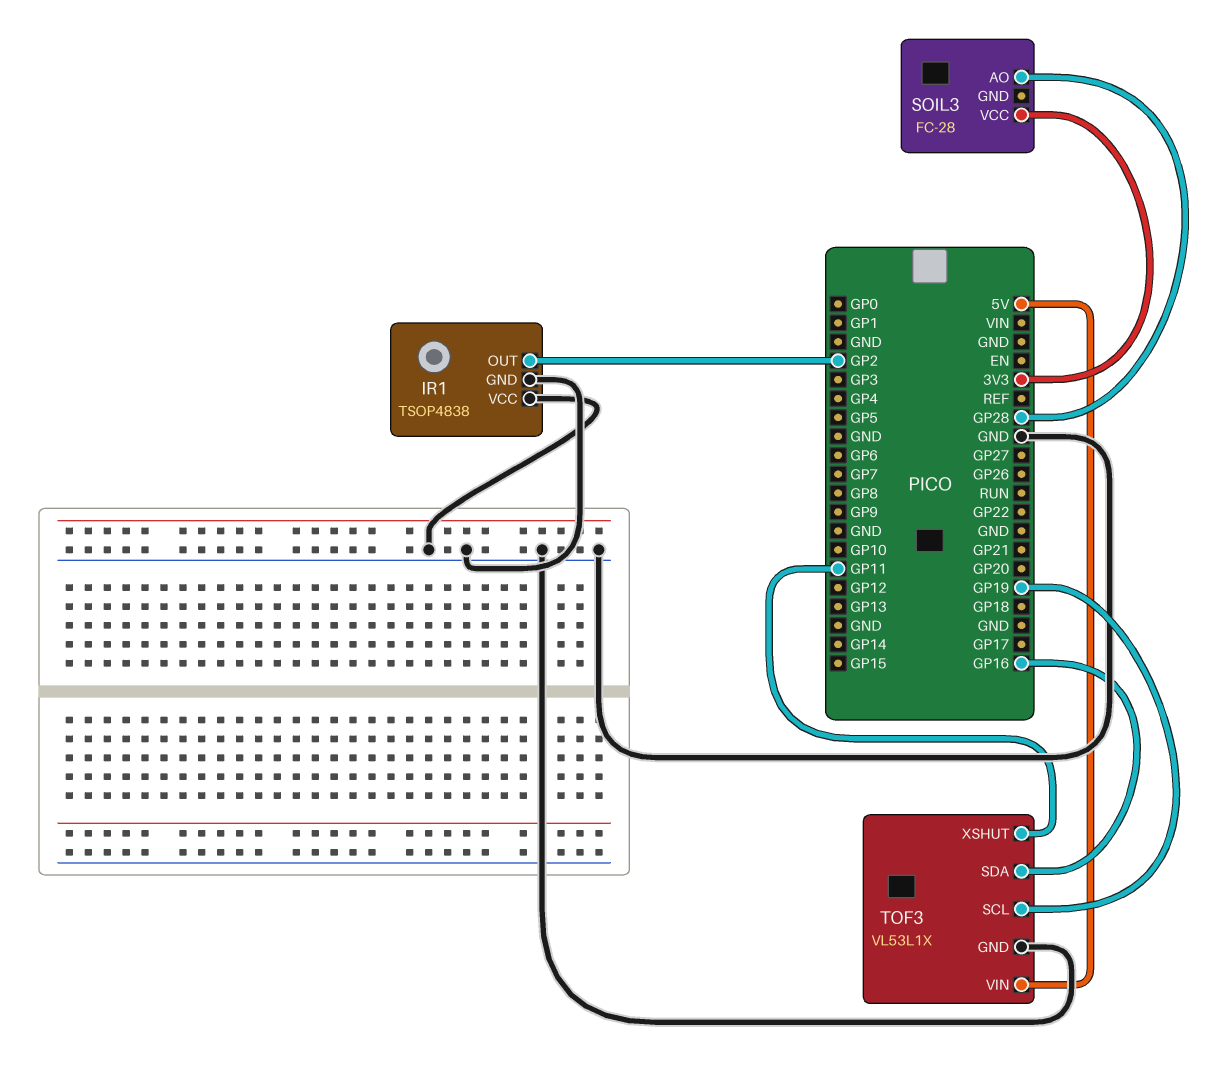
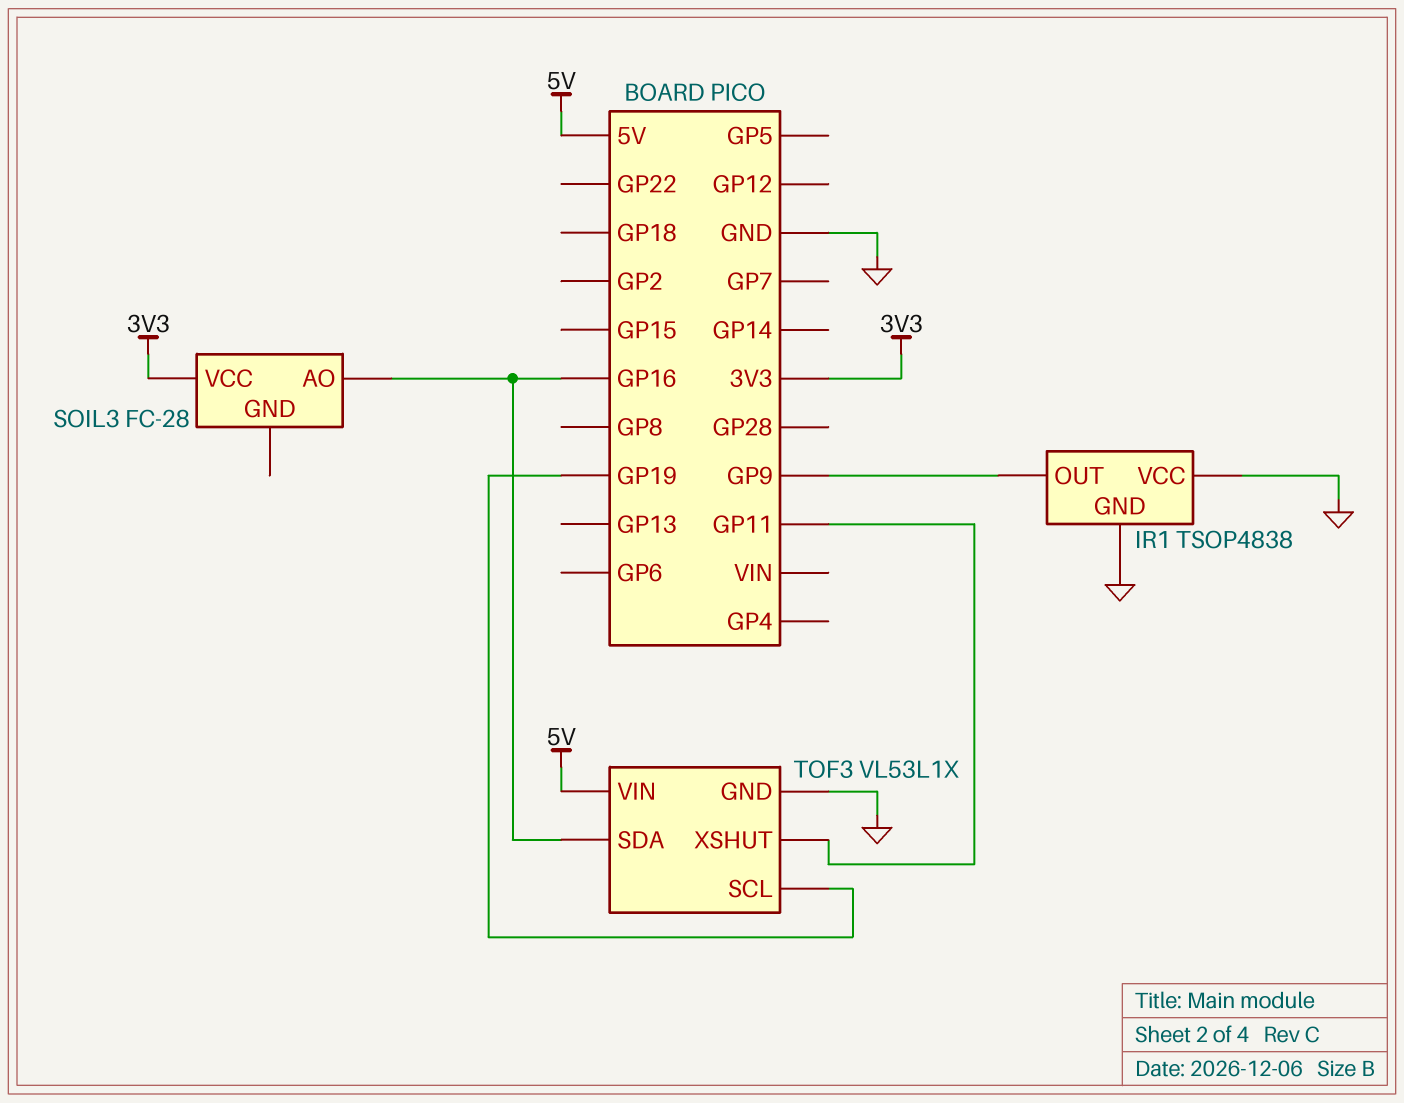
IR1 pin OUT: GP2 -> GP9
SOIL3 pin AO: GP28 -> GP16

